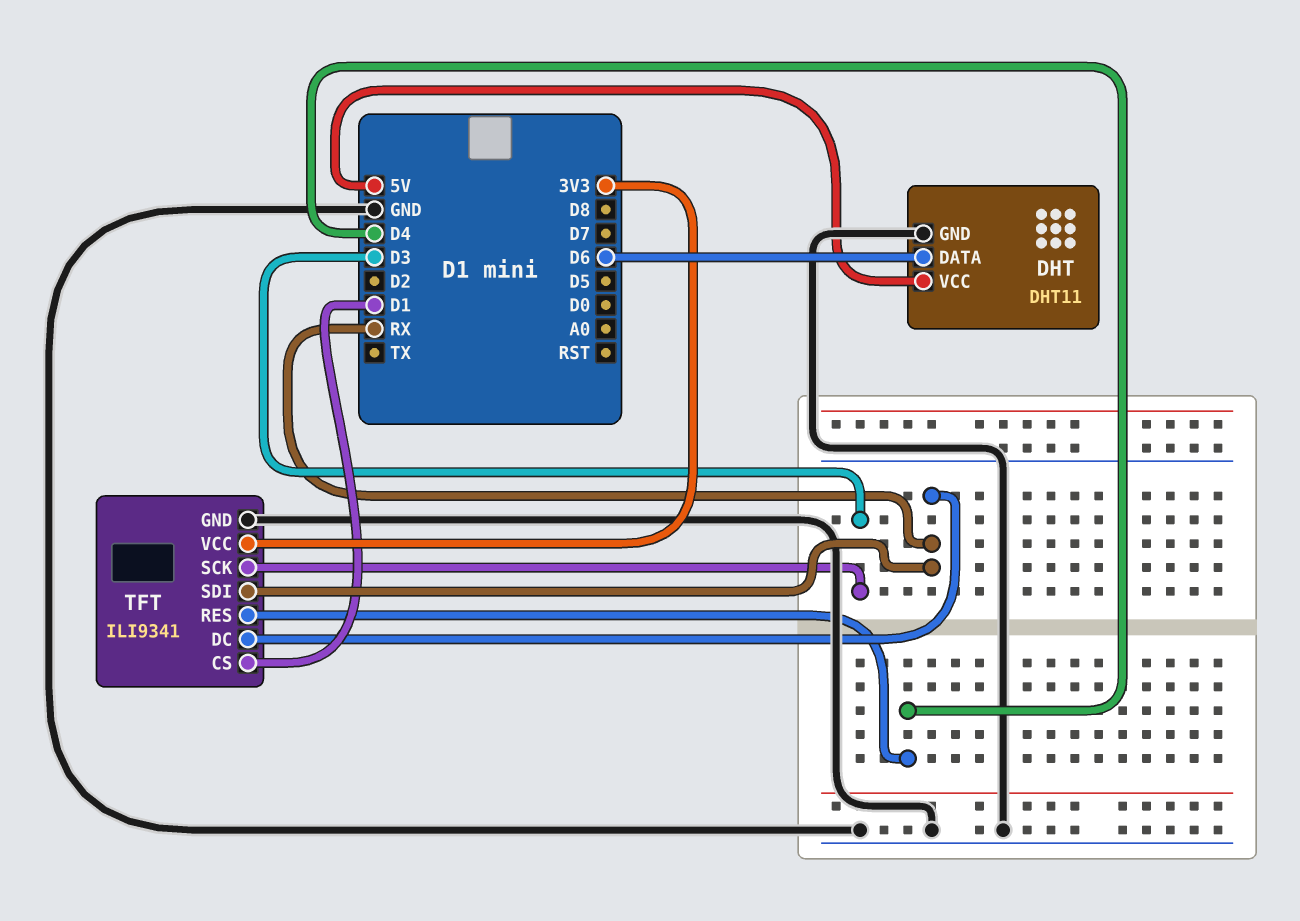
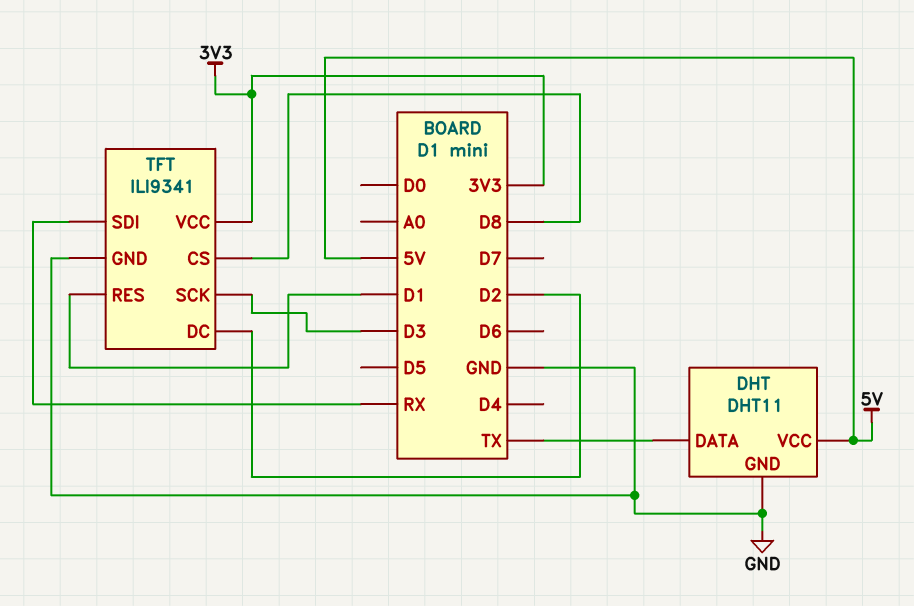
DHT pin DATA: D6 -> TX
TFT pin CS: D1 -> D8
TFT pin DC: RX -> D2
TFT pin RES: D4 -> D1

